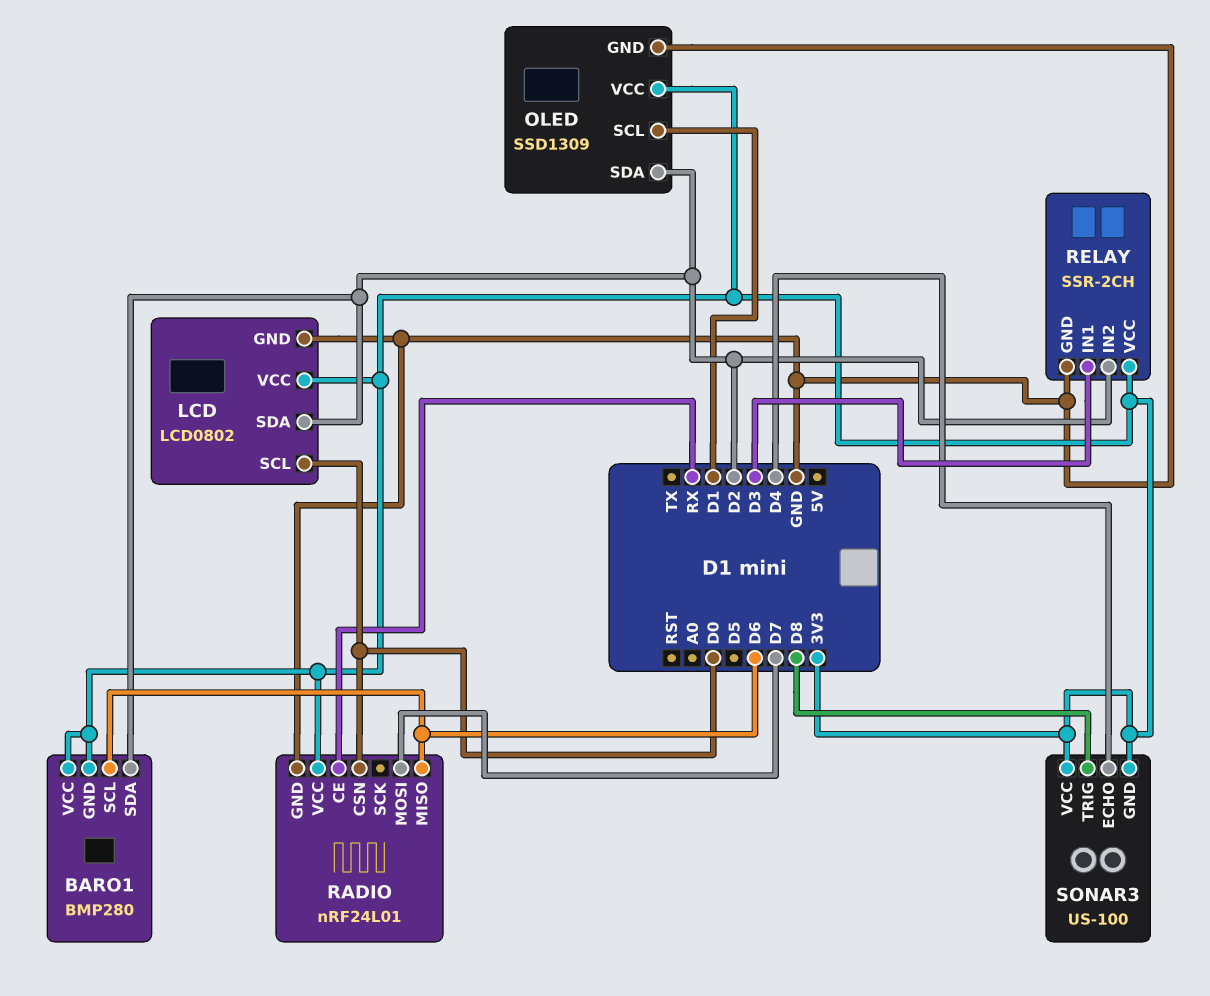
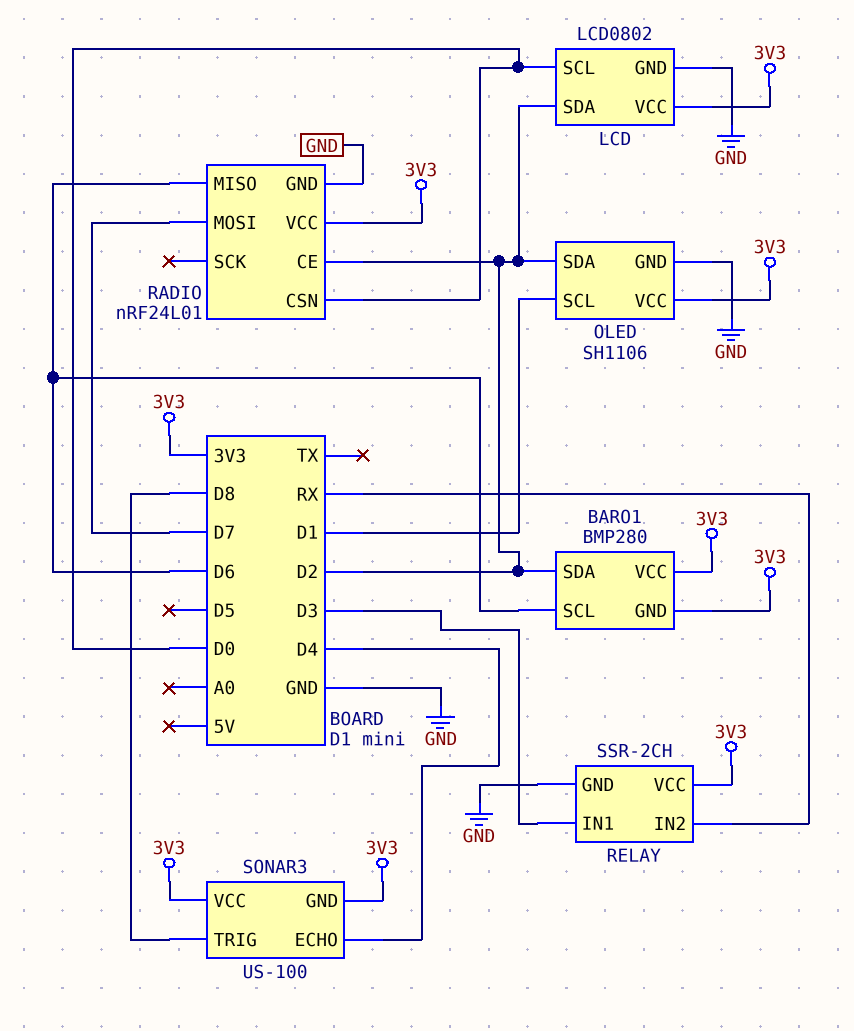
OLED: SSD1309 -> SH1106
RADIO pin CE: RX -> D2
RELAY pin IN2: D2 -> RX

